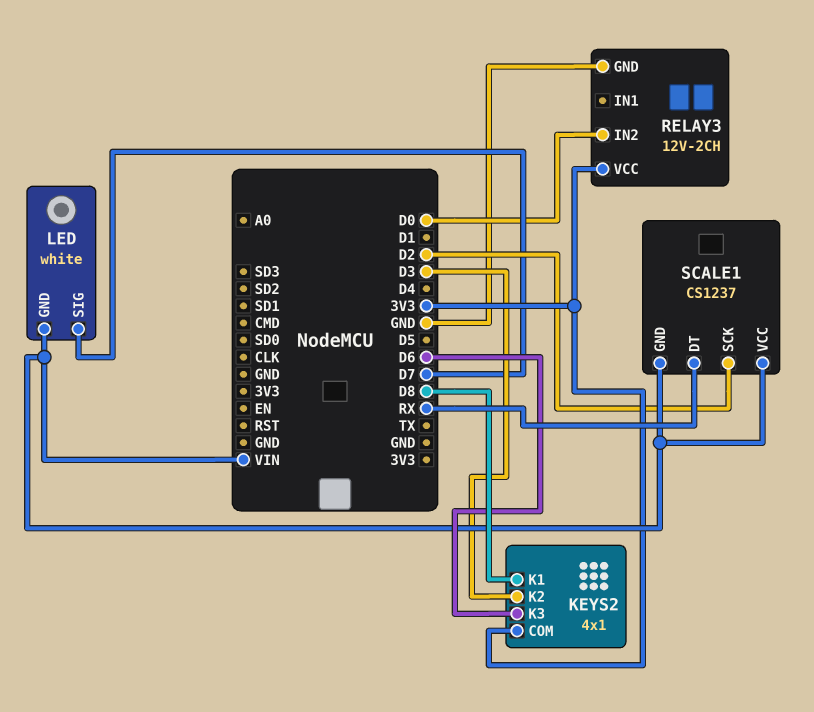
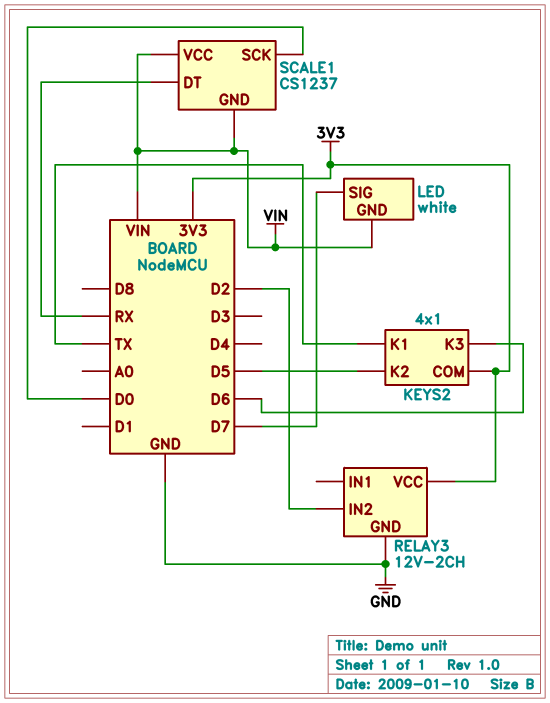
KEYS2 pin K1: D8 -> TX
KEYS2 pin K2: D3 -> D5
RELAY3 pin IN2: D0 -> D2
SCALE1 pin SCK: D2 -> D0

